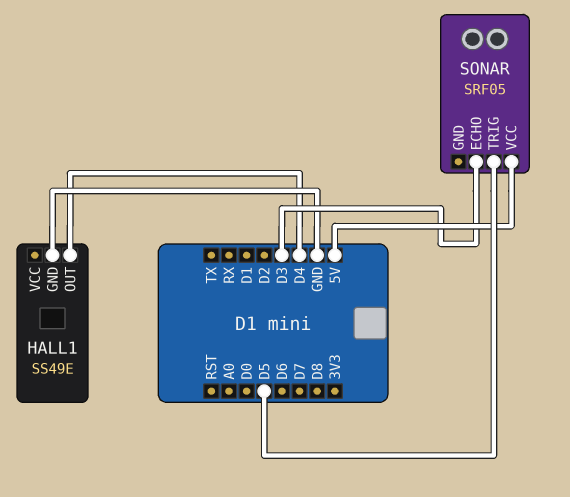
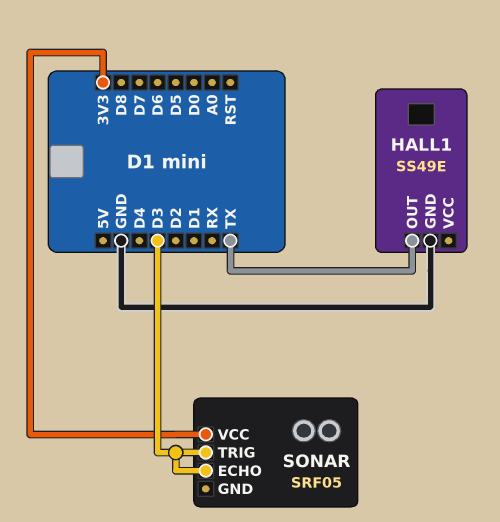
HALL1 pin OUT: D4 -> TX
SONAR pin TRIG: D5 -> D3
SONAR pin VCC: 5V -> 3V3

